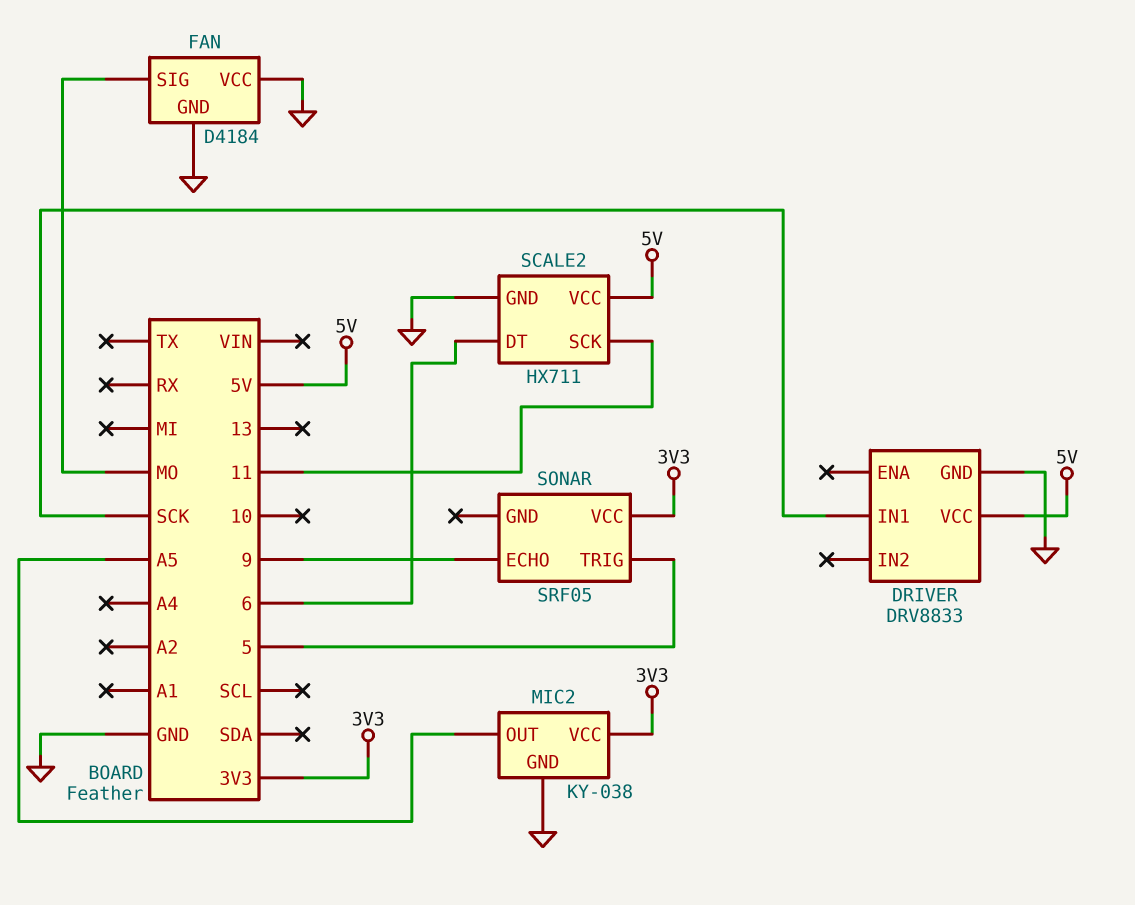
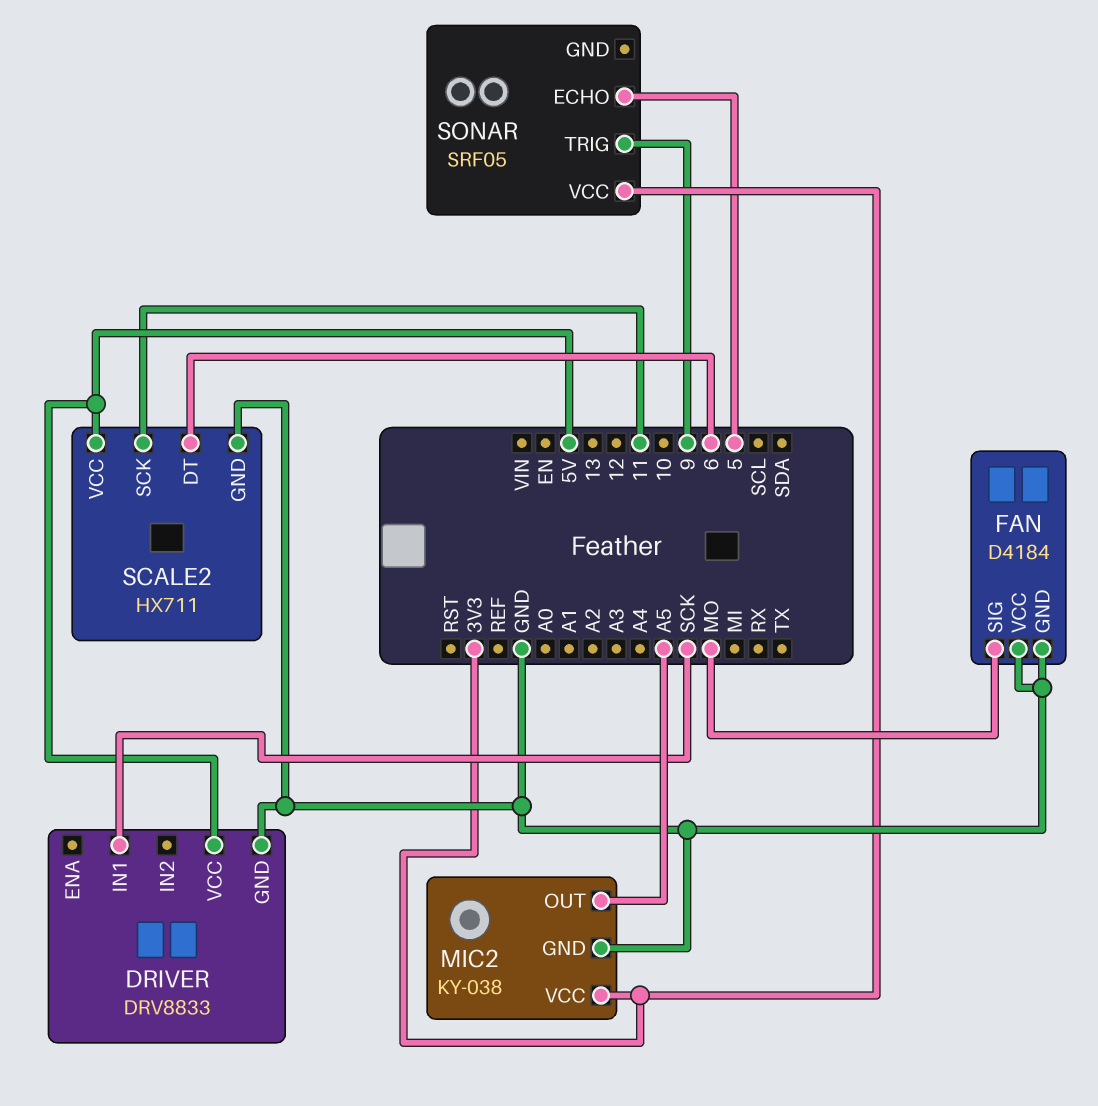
SONAR pin ECHO: 9 -> 5
SONAR pin TRIG: 5 -> 9

